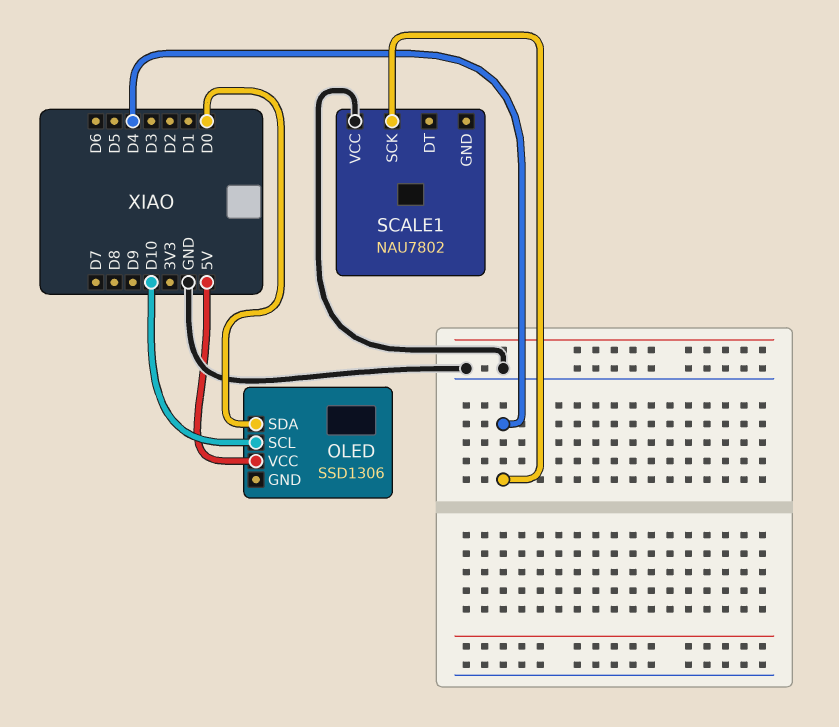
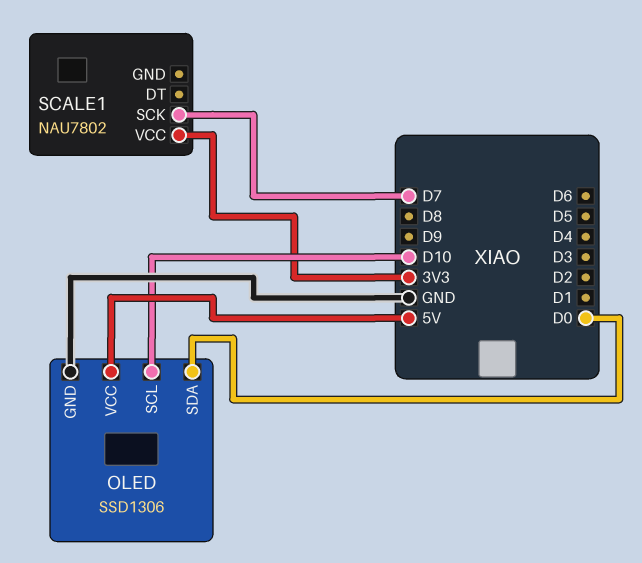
OLED pin GND: none -> GND
SCALE1 pin SCK: D4 -> D7
SCALE1 pin VCC: GND -> 3V3

